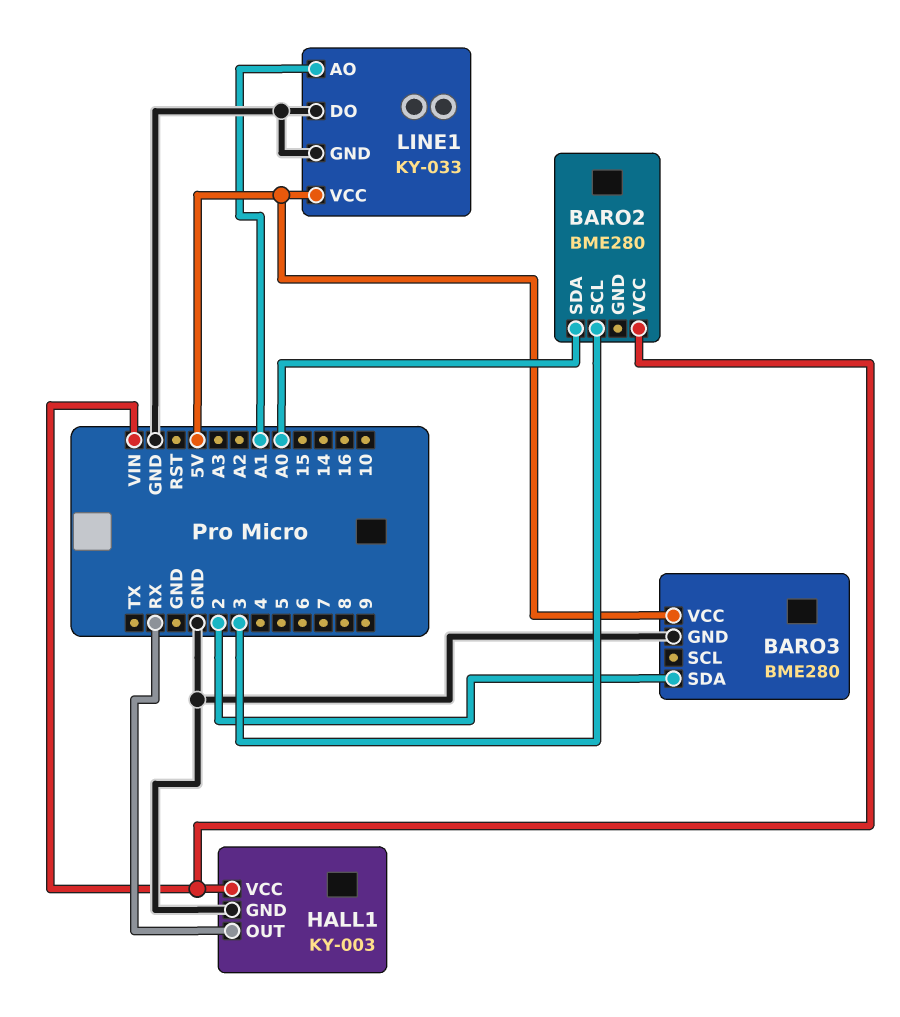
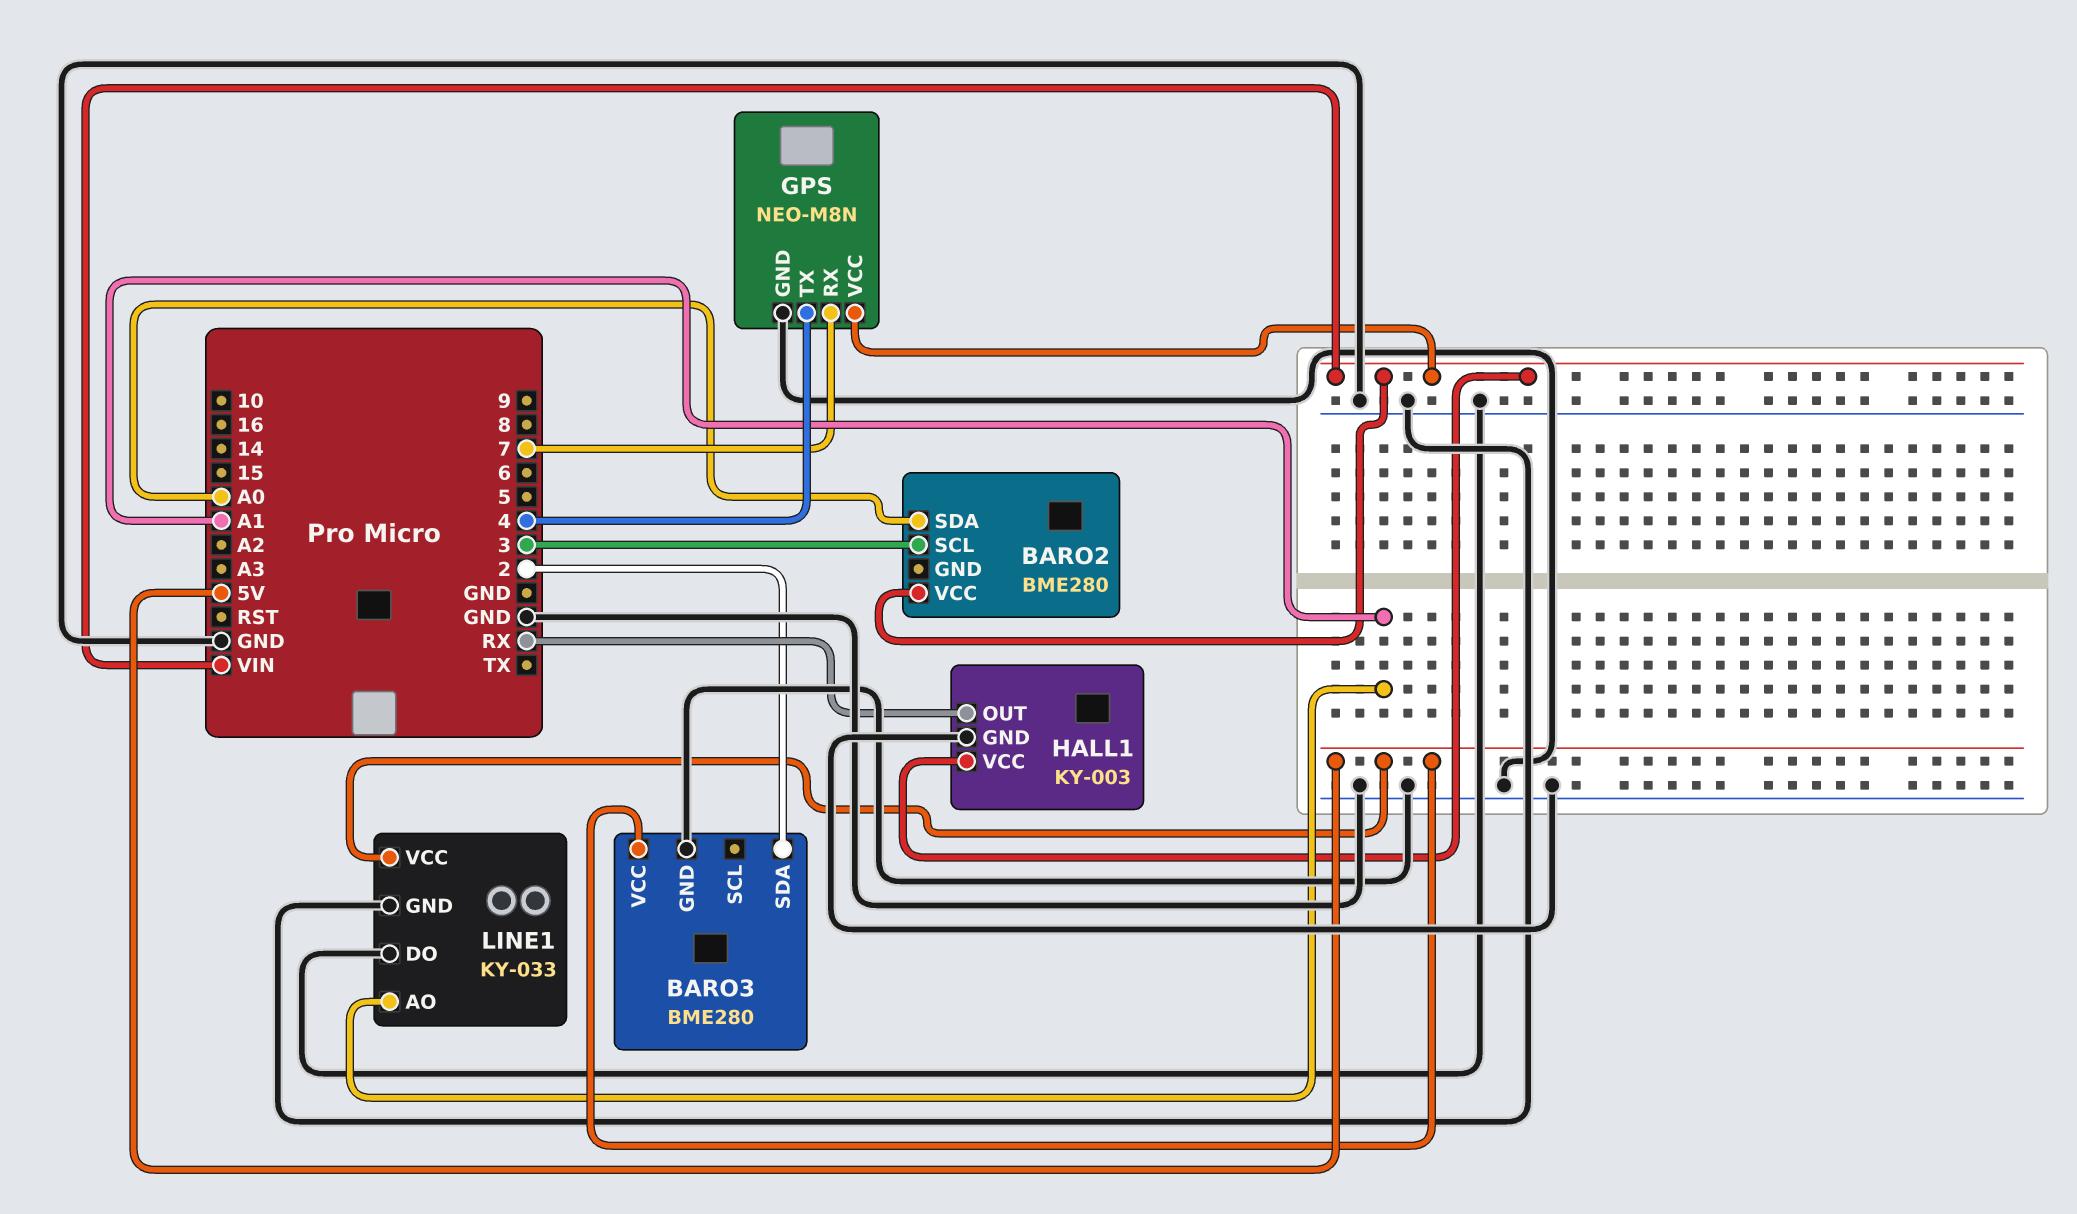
GPS: none -> NEO-M8N
GPS pin GND: none -> GND
GPS pin RX: none -> 7
GPS pin TX: none -> 4
GPS pin VCC: none -> VIN

